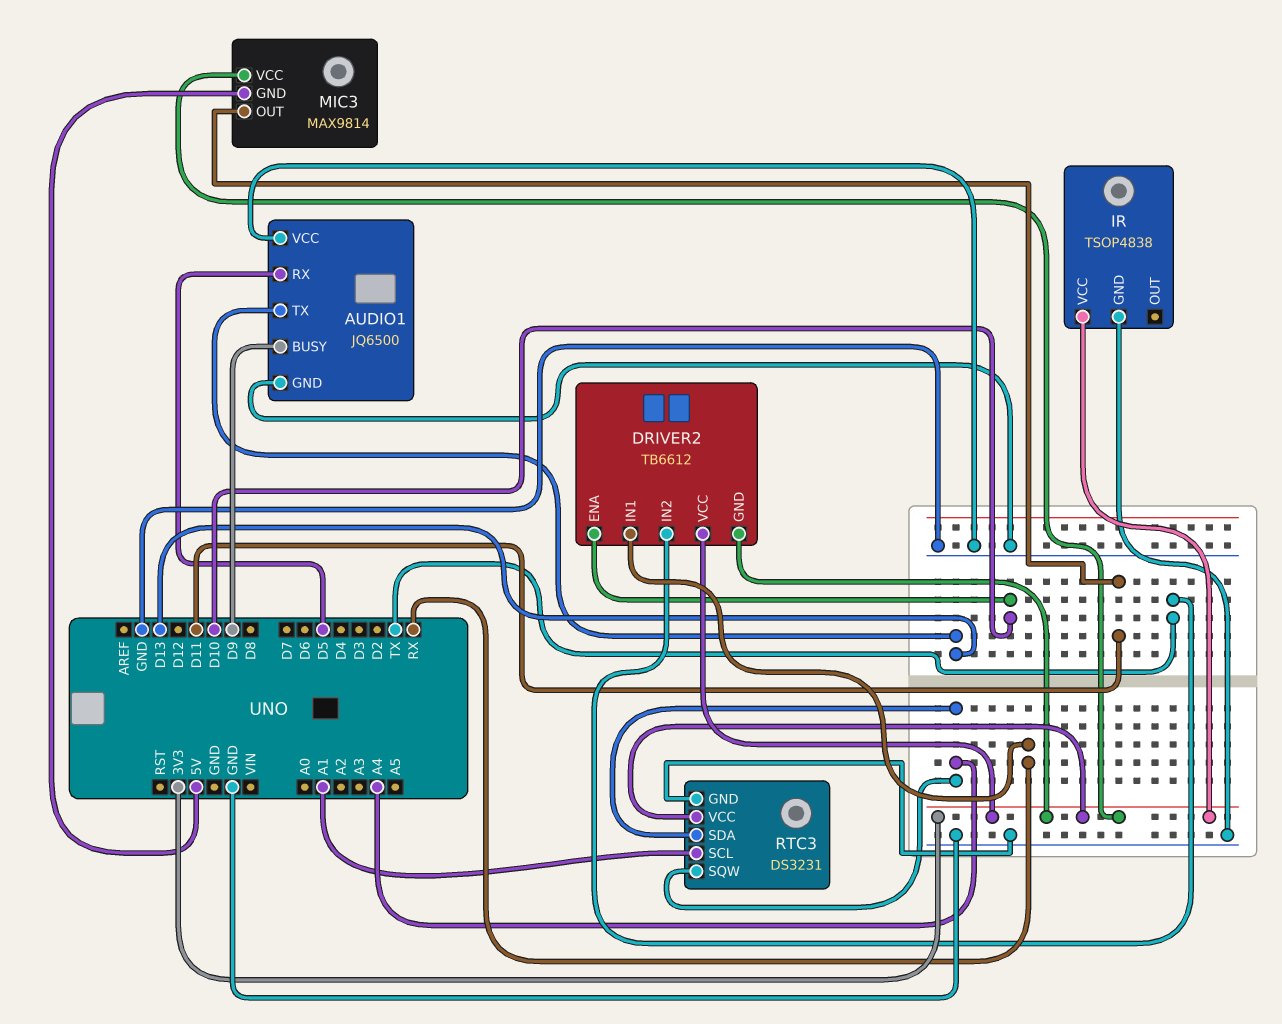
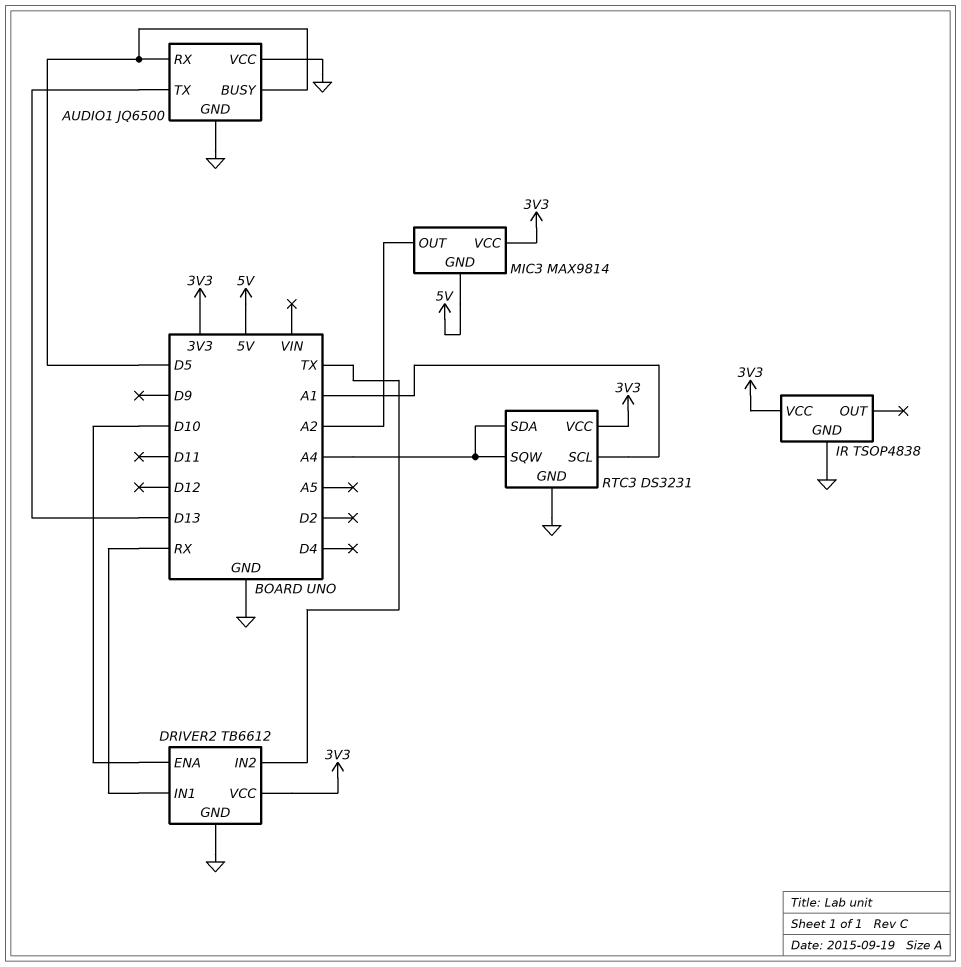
AUDIO1 pin BUSY: D9 -> D5
DRIVER2 pin GND: 3V3 -> GND
MIC3 pin OUT: D11 -> A2

